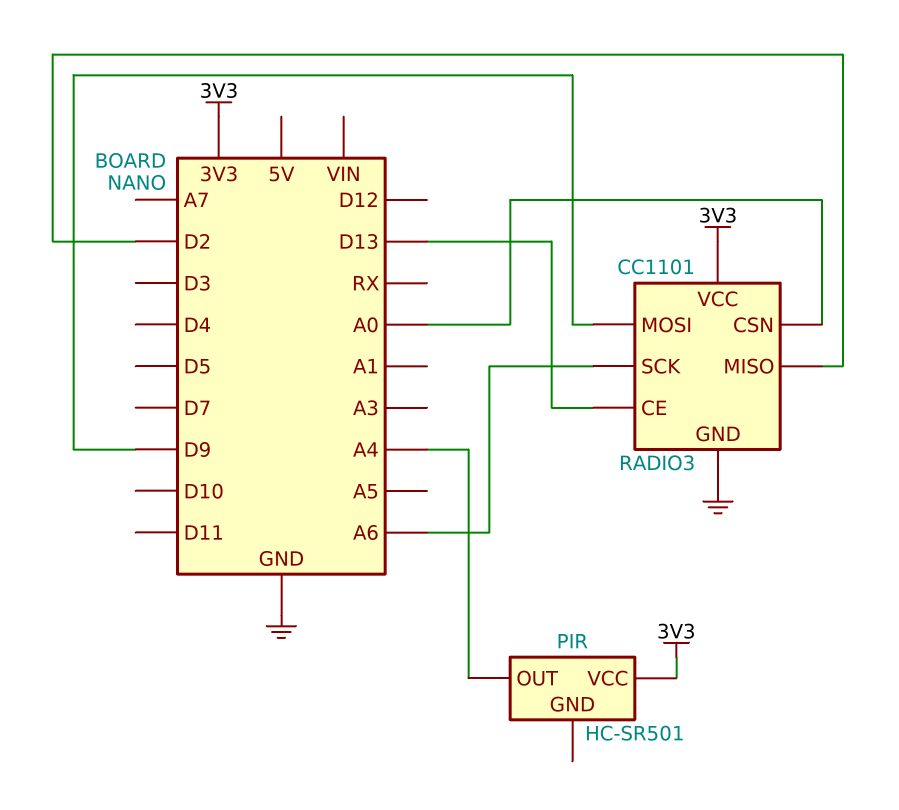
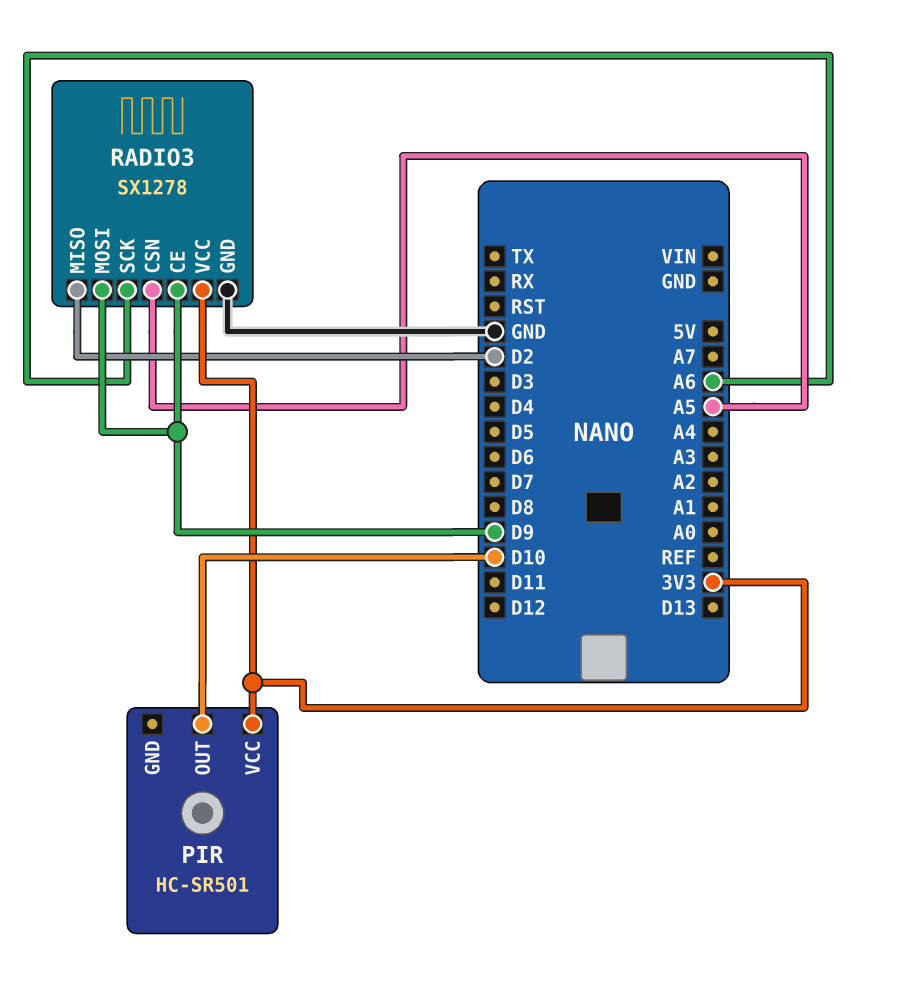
PIR pin OUT: A4 -> D10
RADIO3: CC1101 -> SX1278
RADIO3 pin CE: D13 -> D9
RADIO3 pin CSN: A0 -> A5

